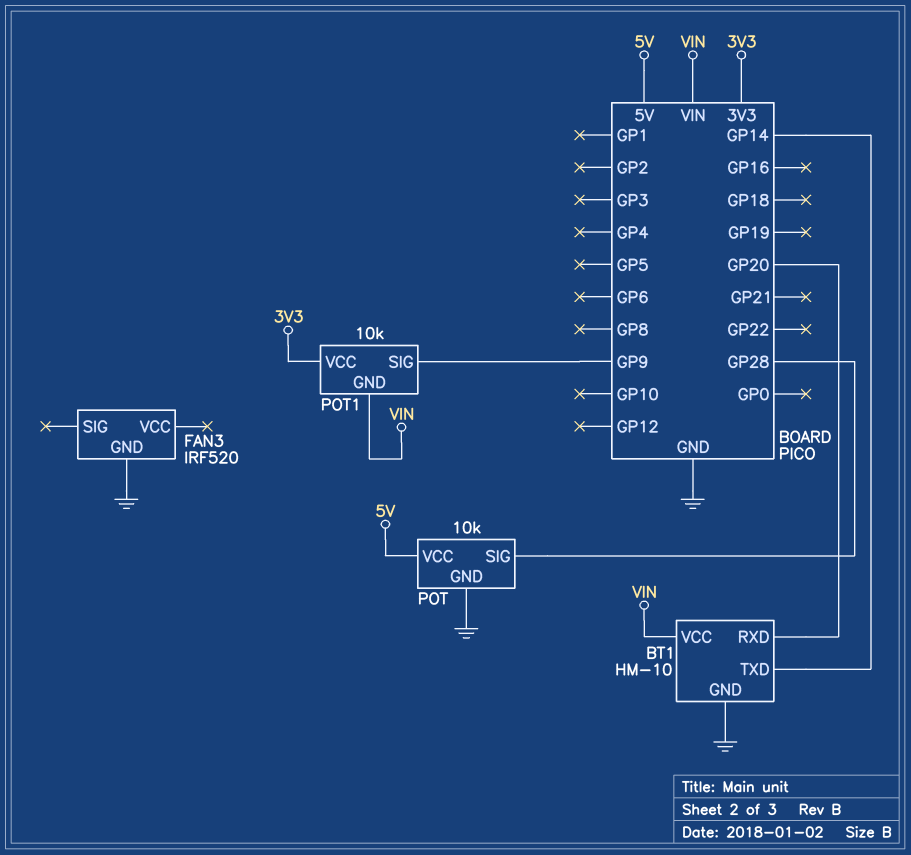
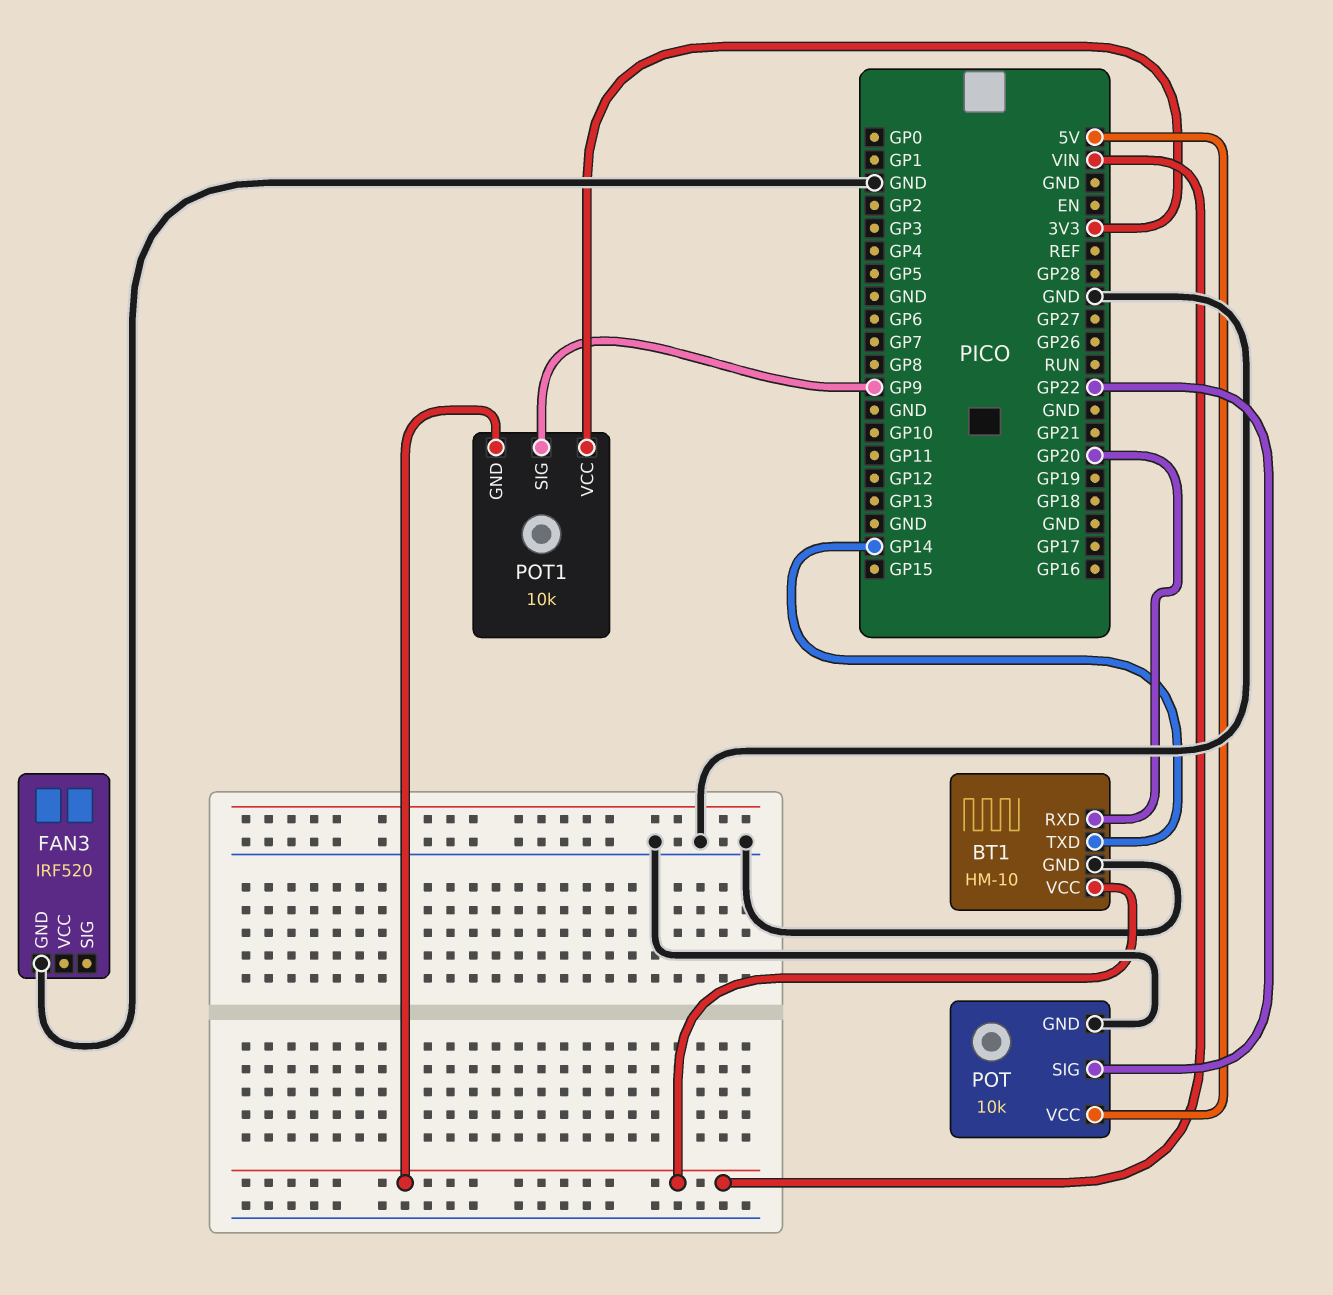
POT pin SIG: GP28 -> GP22

